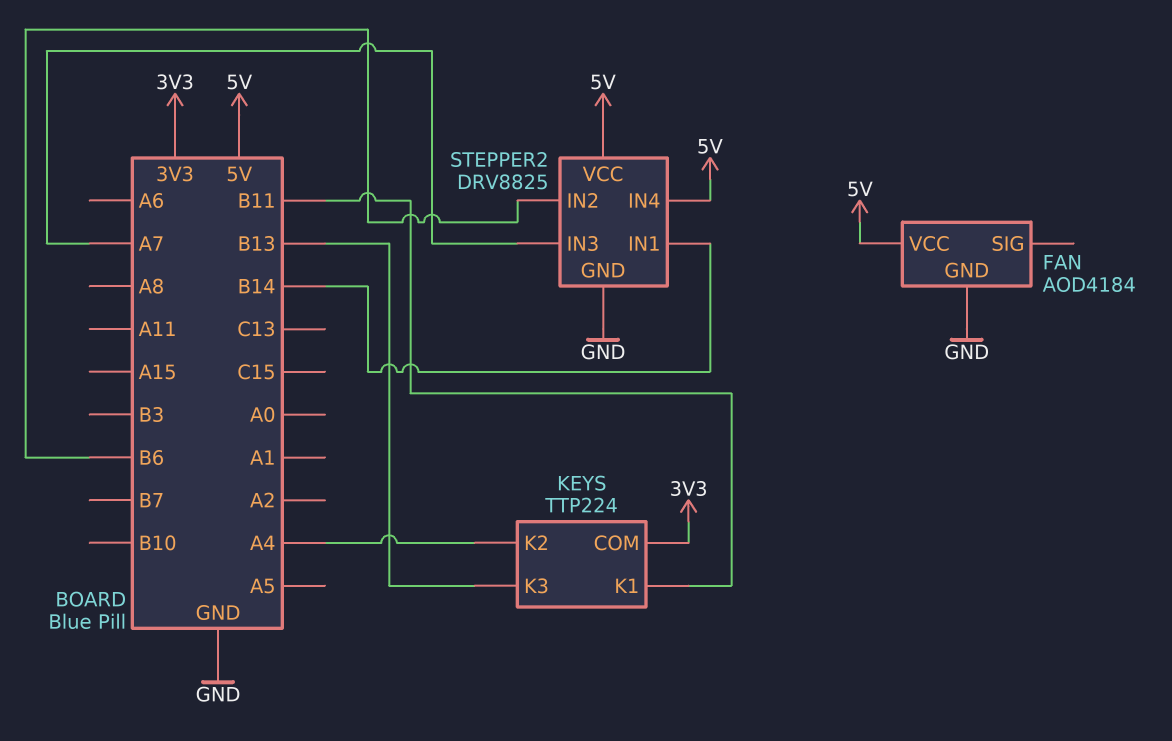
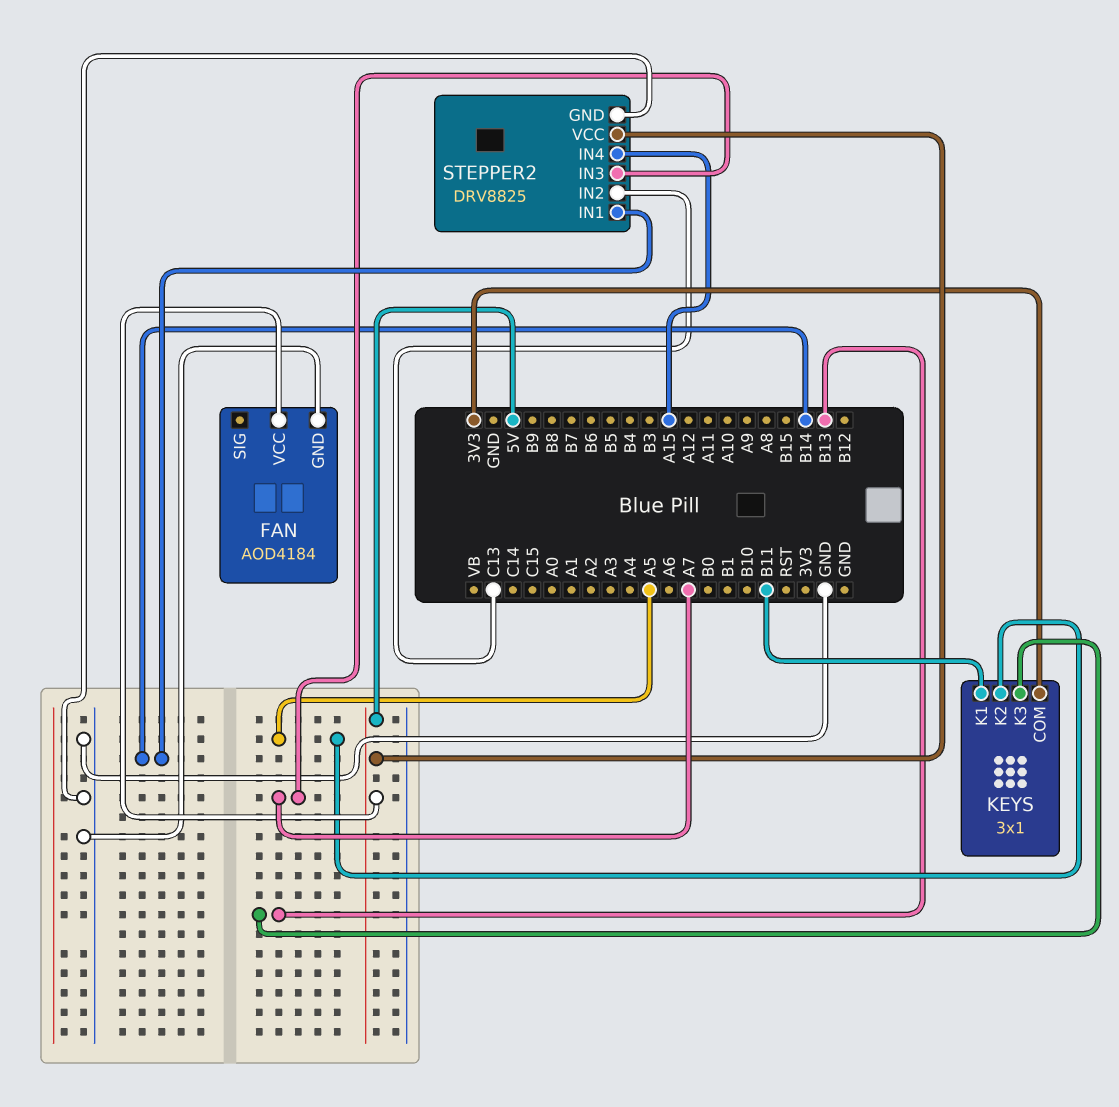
KEYS: TTP224 -> 3x1
KEYS pin K2: A4 -> A5
STEPPER2 pin IN2: B6 -> C13
STEPPER2 pin IN4: 5V -> A15

